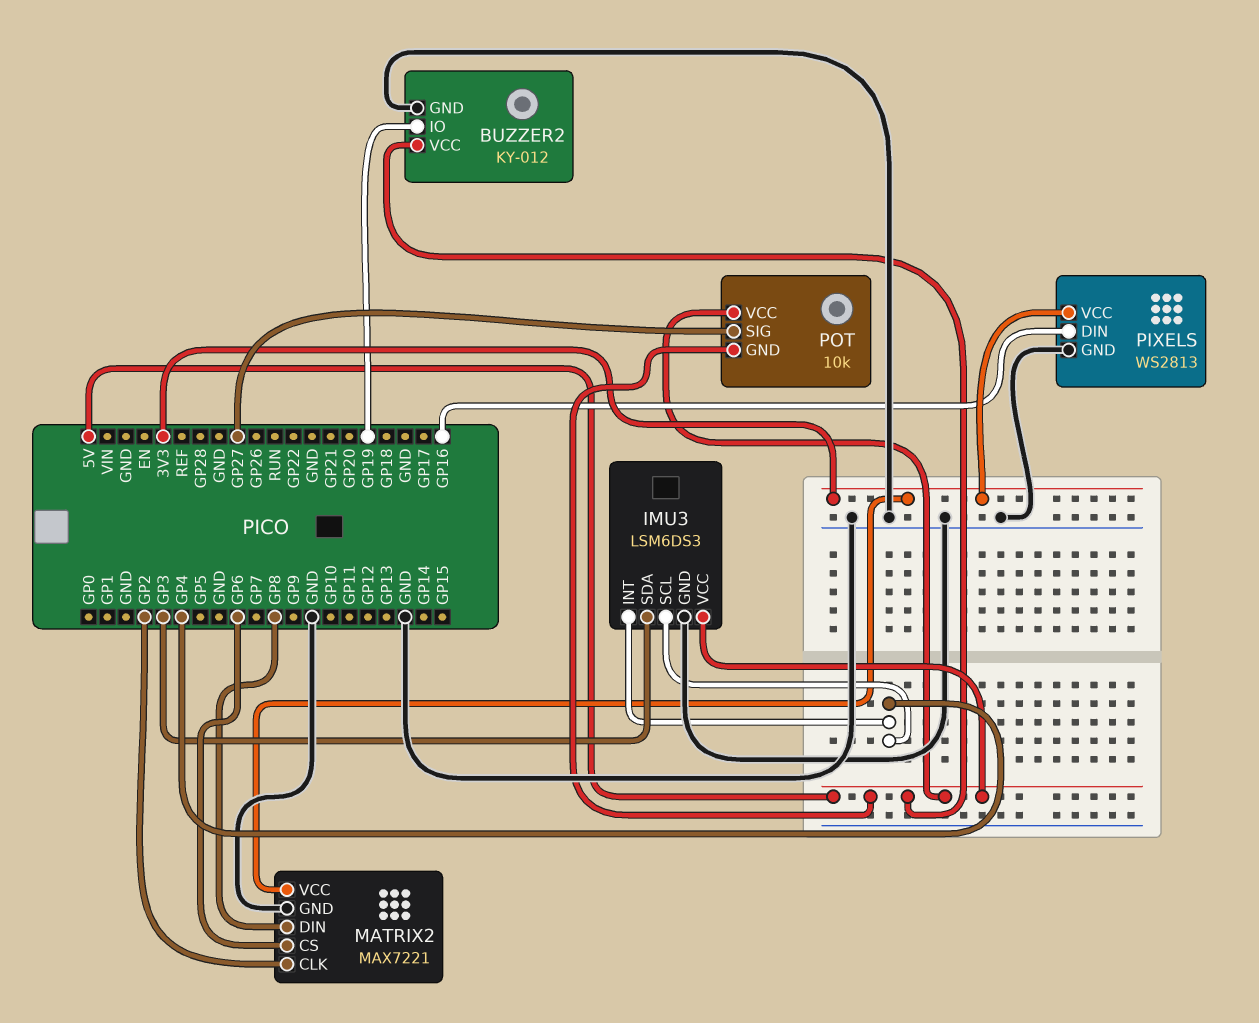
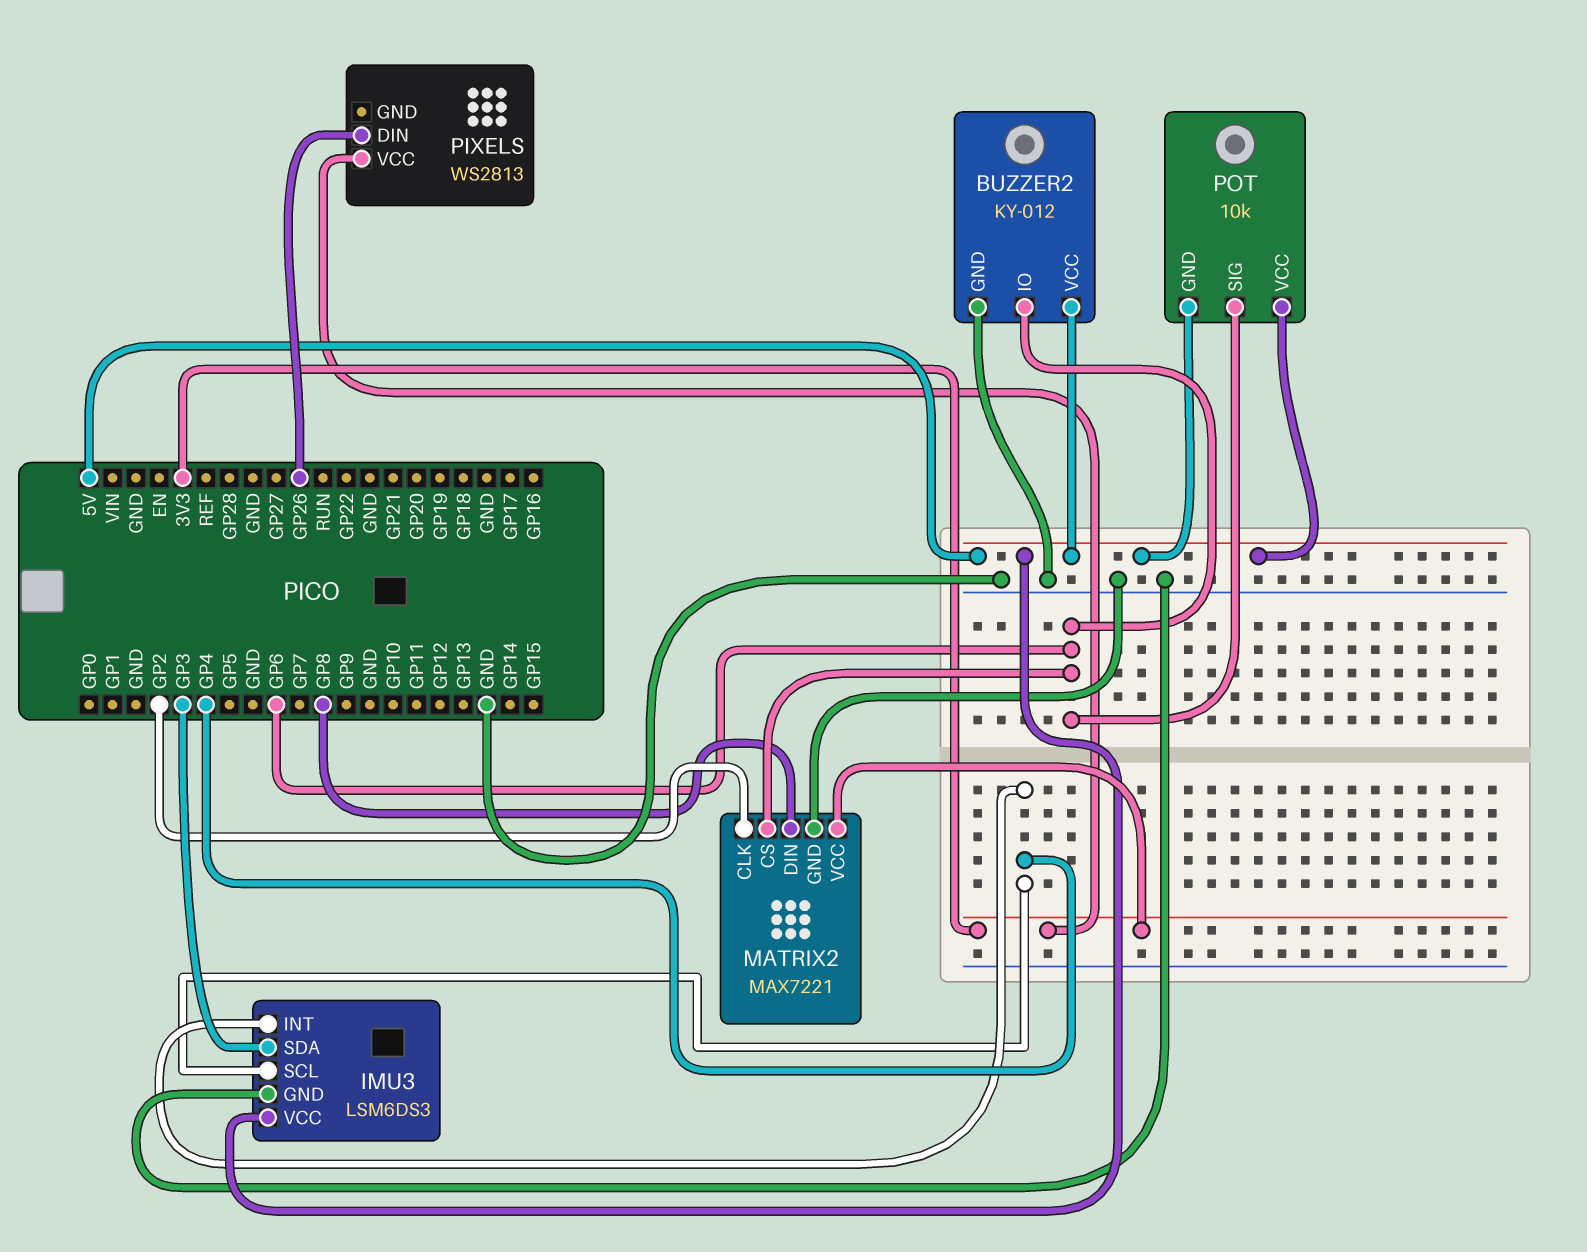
BUZZER2 pin IO: GP19 -> GP6
PIXELS pin DIN: GP16 -> GP26
PIXELS pin GND: GND -> none
POT pin SIG: GP27 -> GP6

